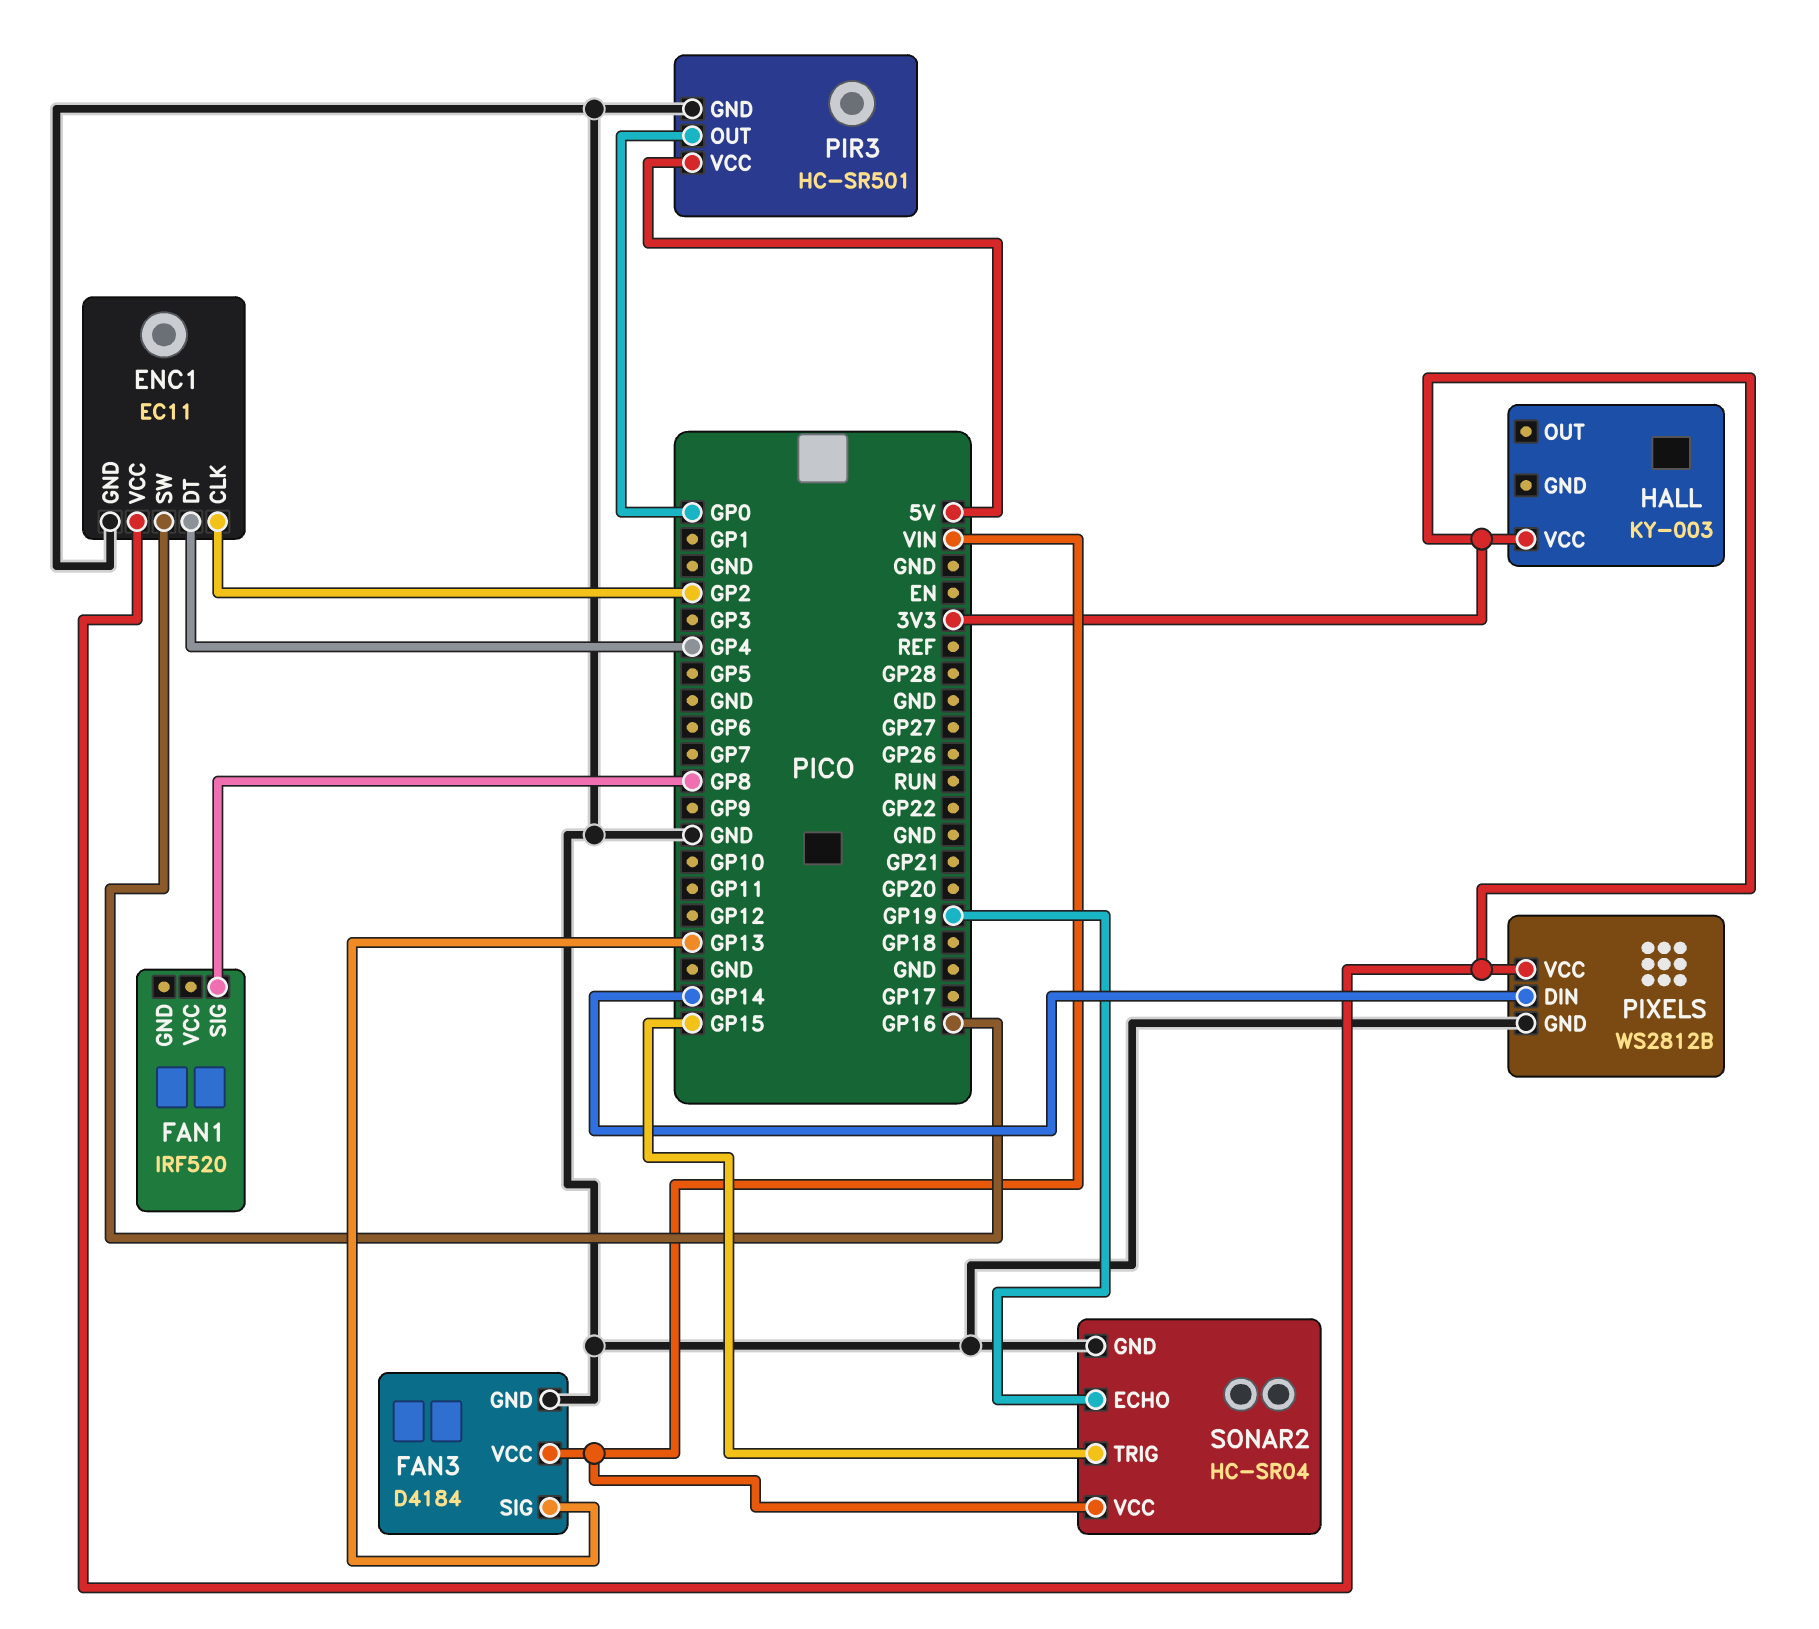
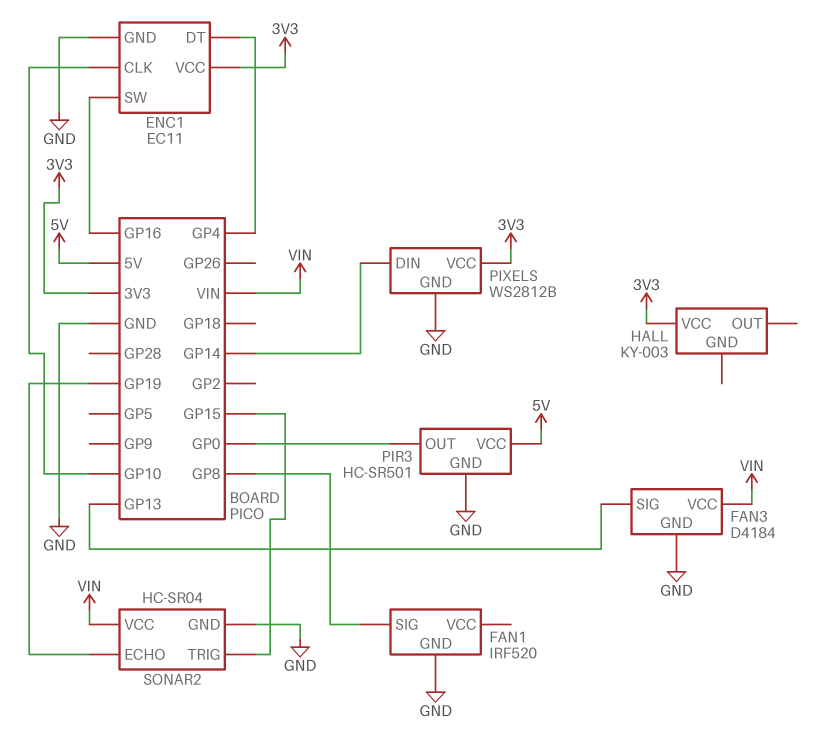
ENC1 pin CLK: GP2 -> GP10
FAN1 pin GND: none -> GND

